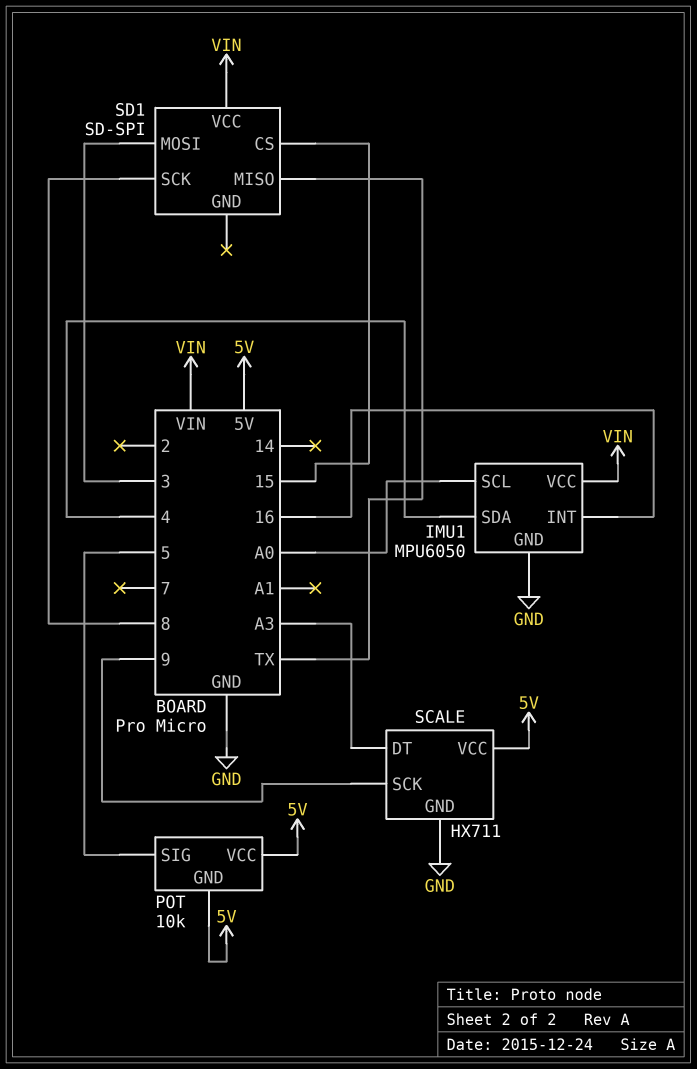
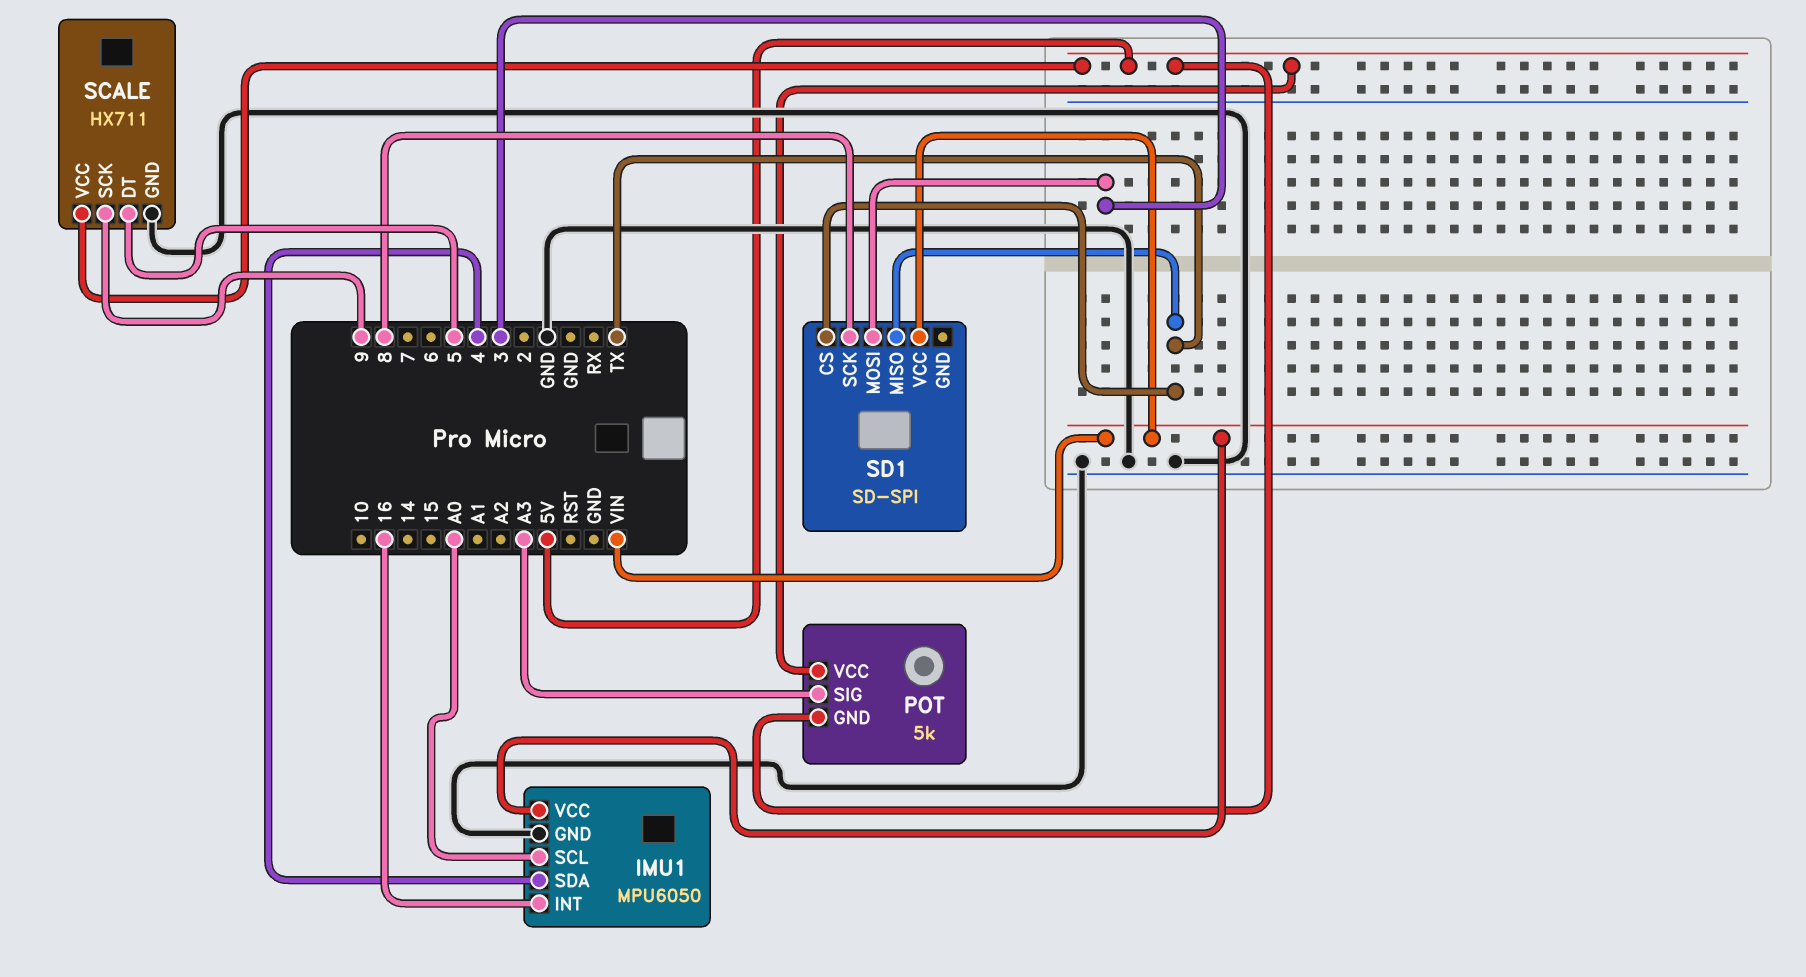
POT: 10k -> 5k
POT pin SIG: 5 -> A3
SCALE pin DT: A3 -> 5
SD1 pin CS: 15 -> TX

